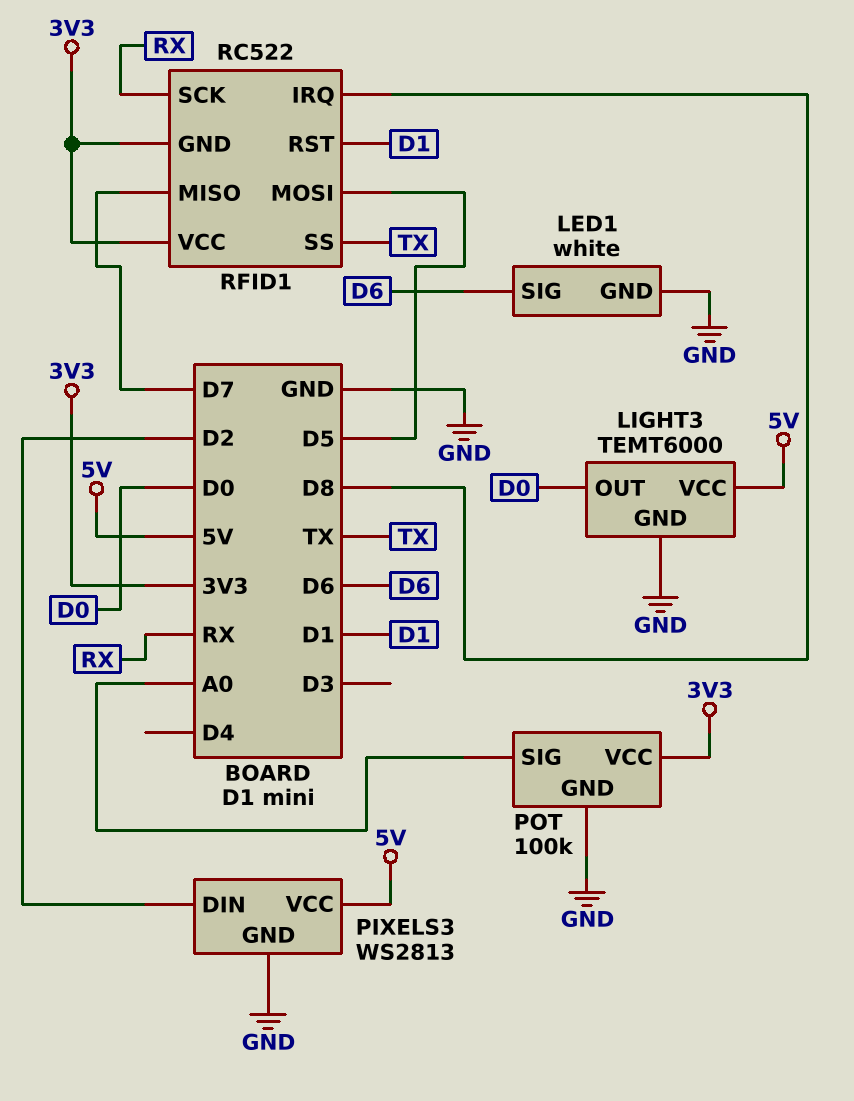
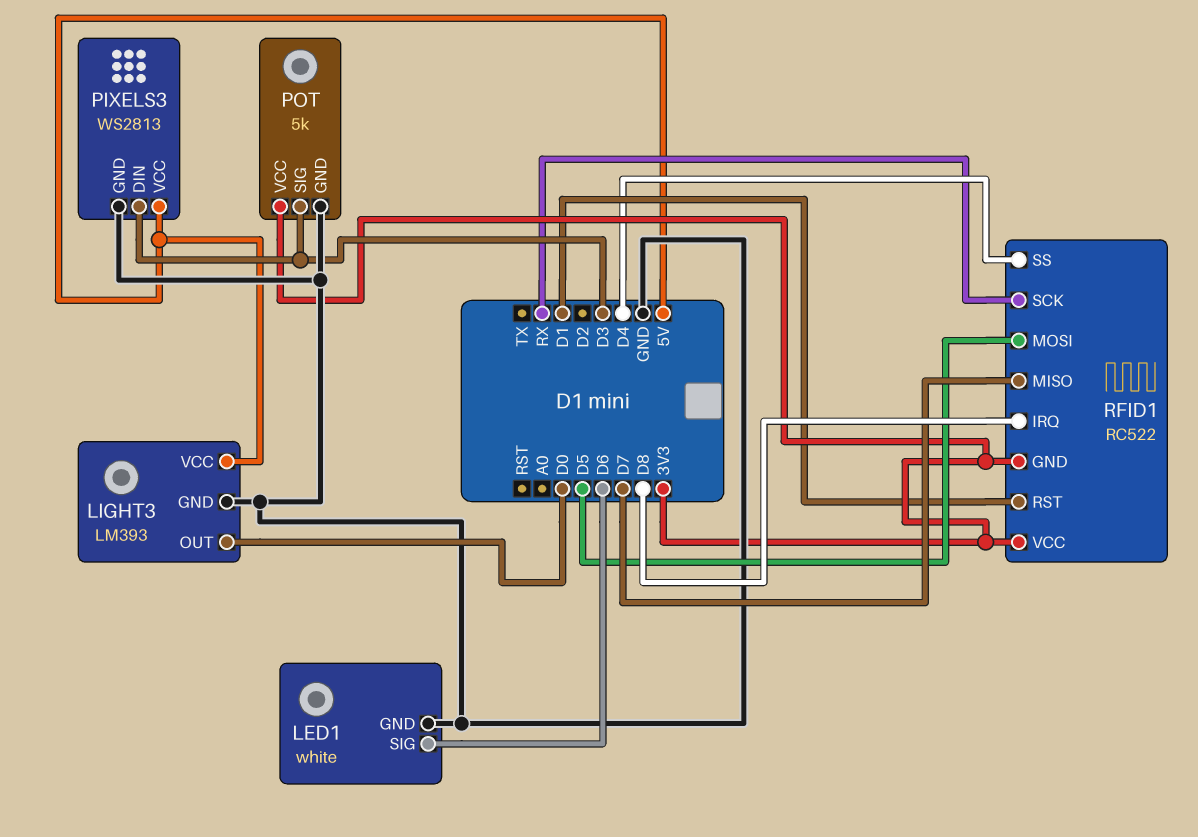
LIGHT3: TEMT6000 -> LM393
PIXELS3 pin DIN: D2 -> D3
POT: 100k -> 5k
POT pin SIG: A0 -> D3
RFID1 pin SS: TX -> D4

